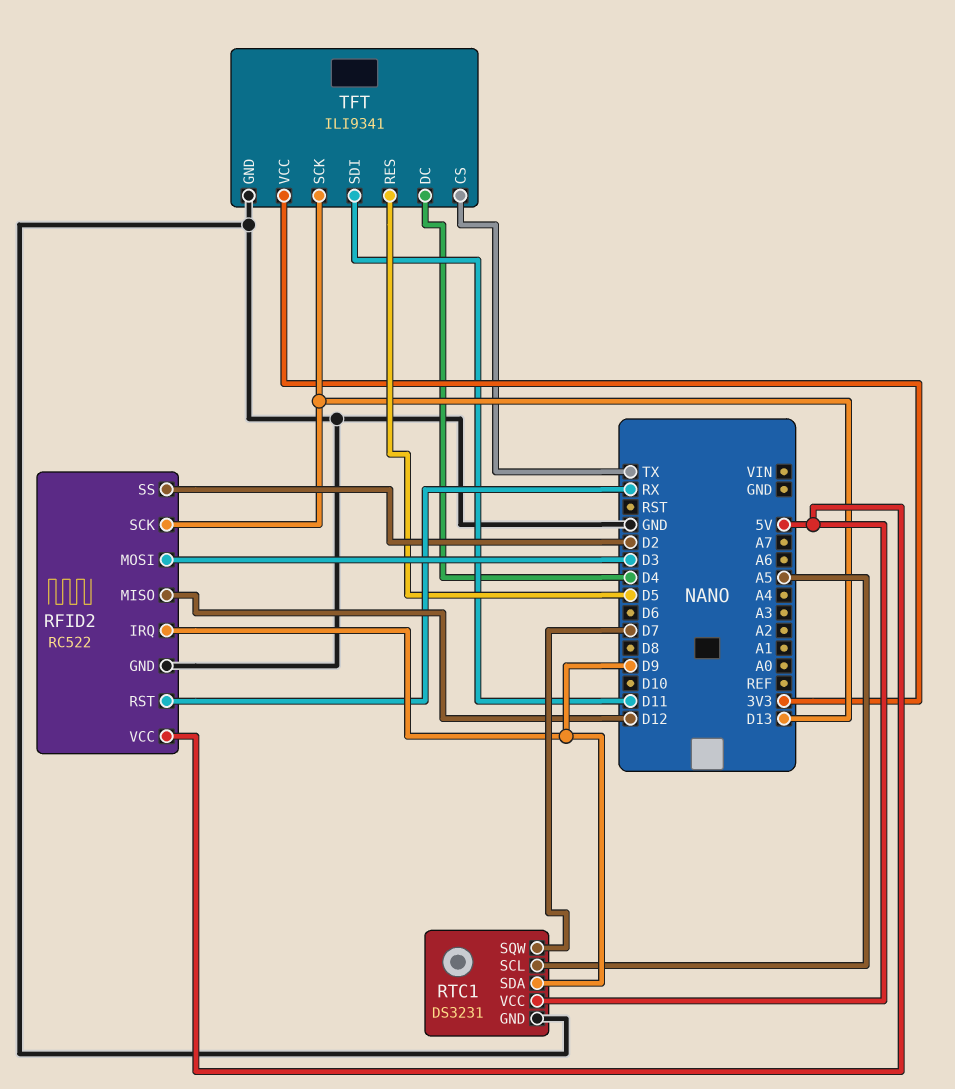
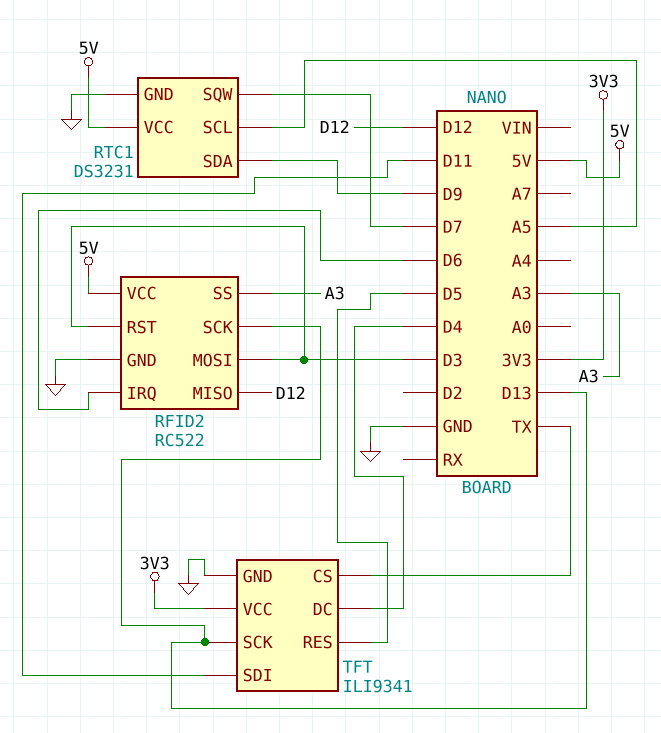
RFID2 pin IRQ: D9 -> D6
RFID2 pin RST: RX -> D3
RFID2 pin SS: D2 -> A3

